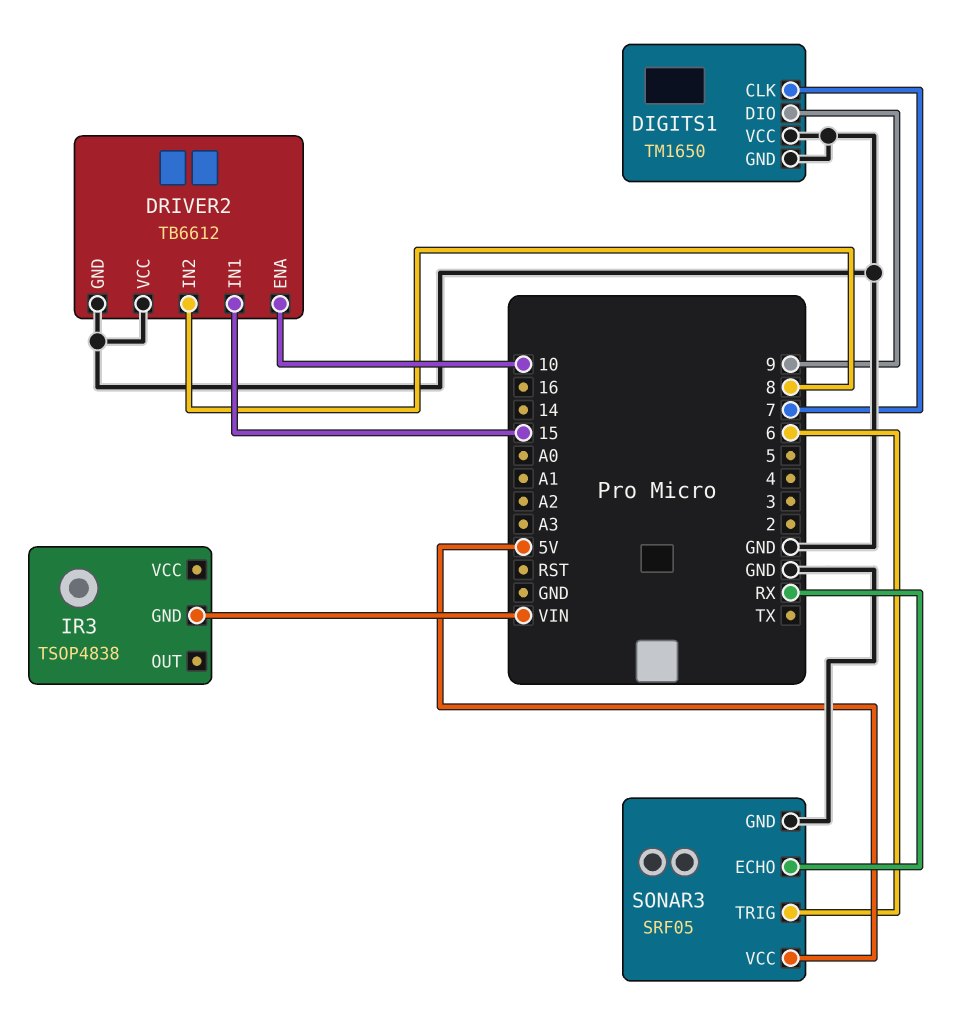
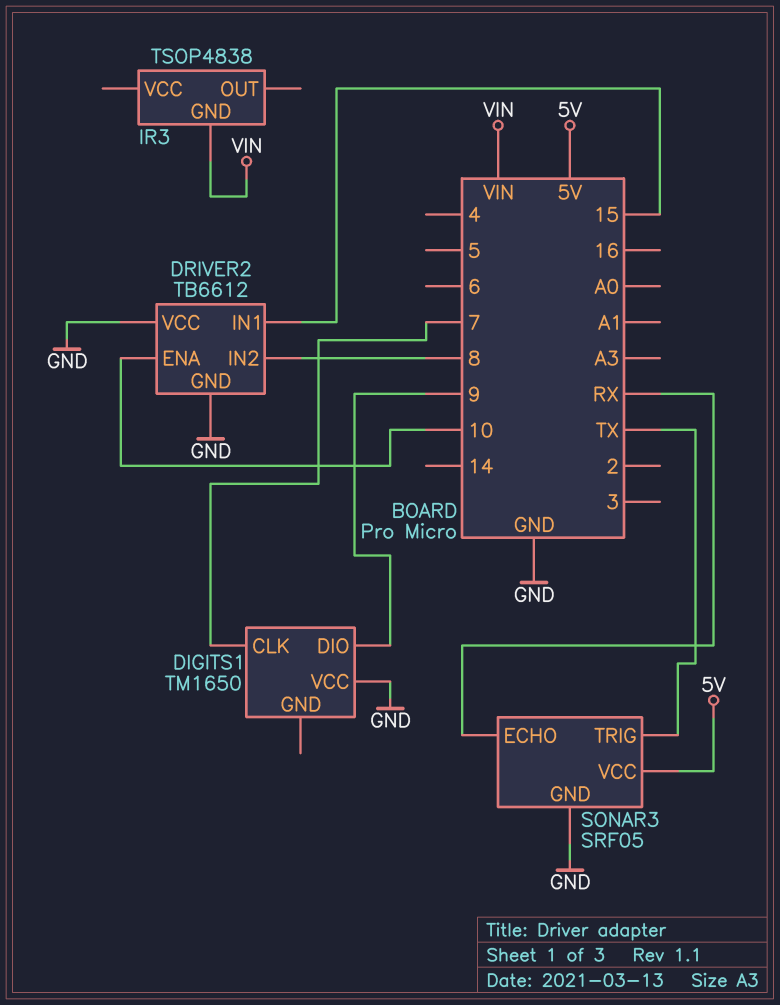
DIGITS1 pin GND: GND -> none
SONAR3 pin TRIG: 6 -> TX

